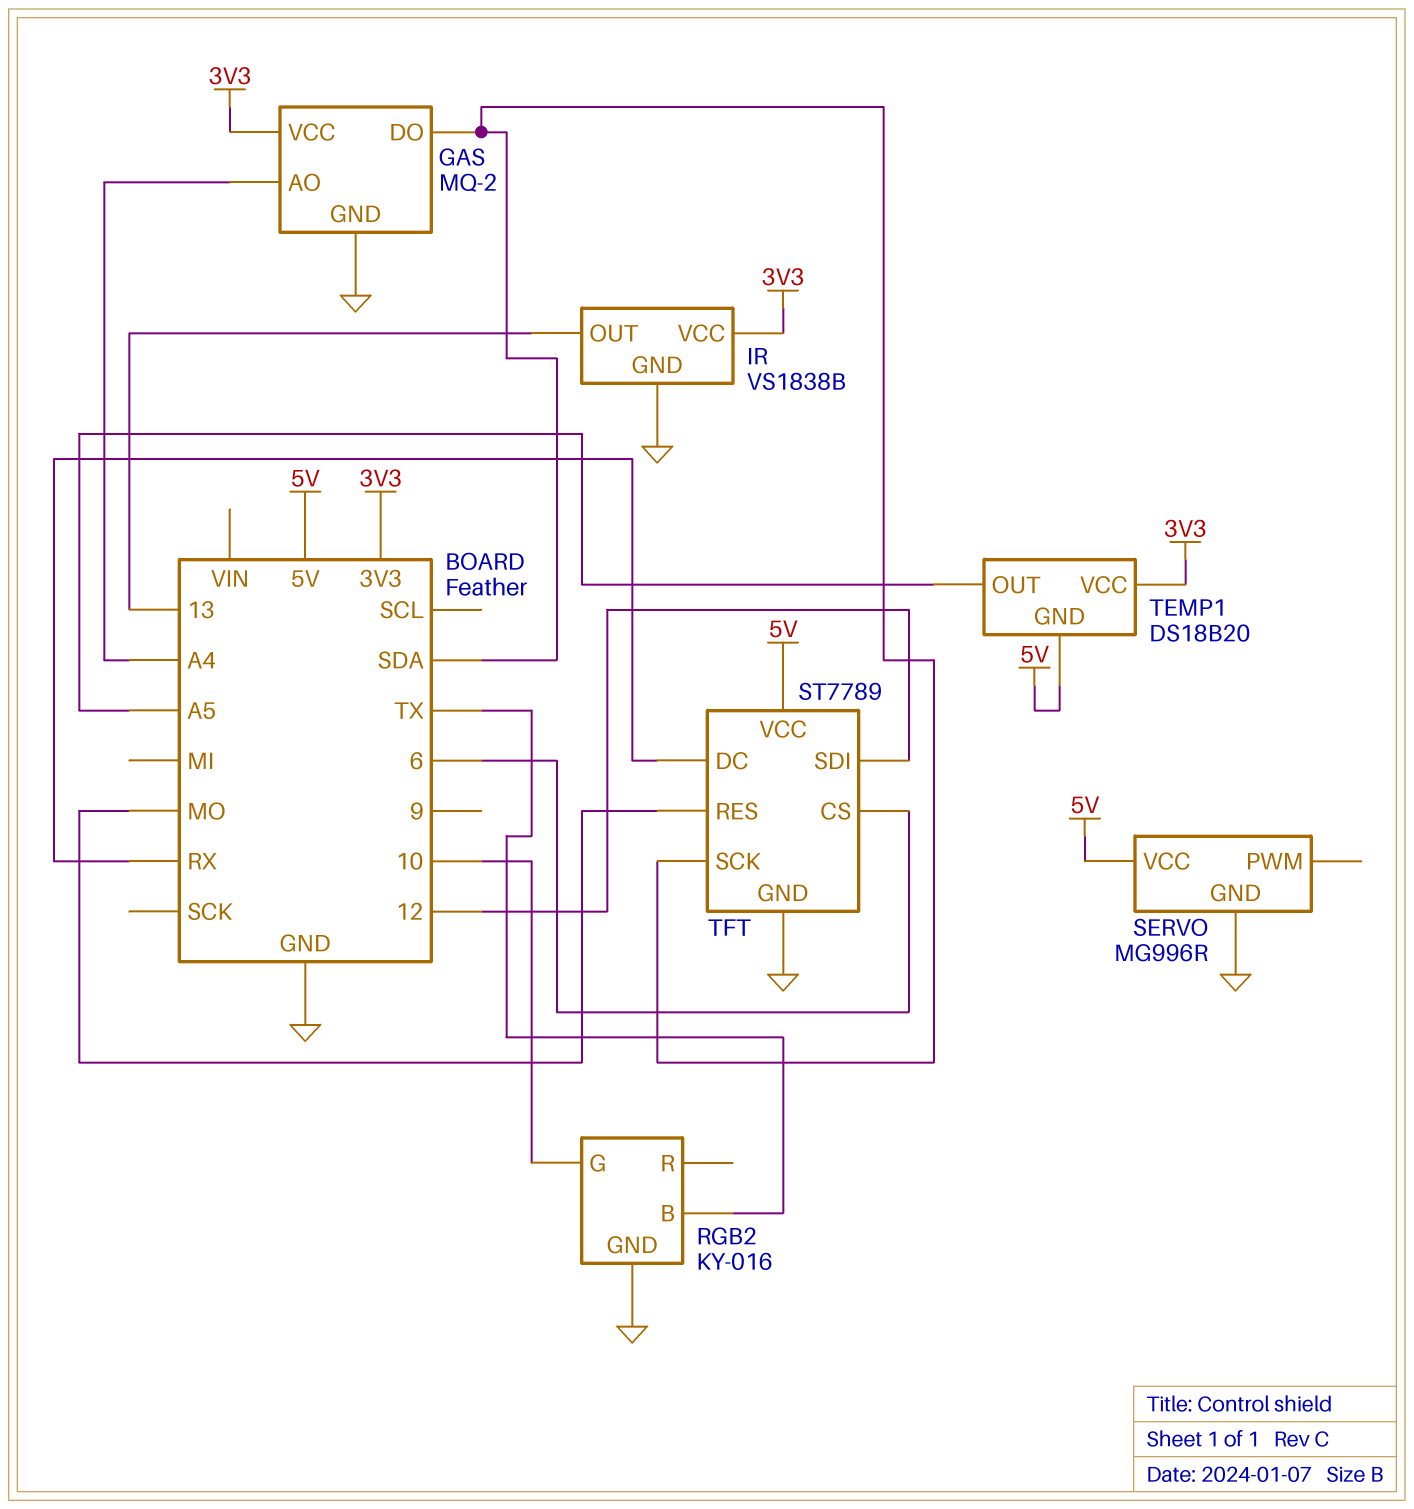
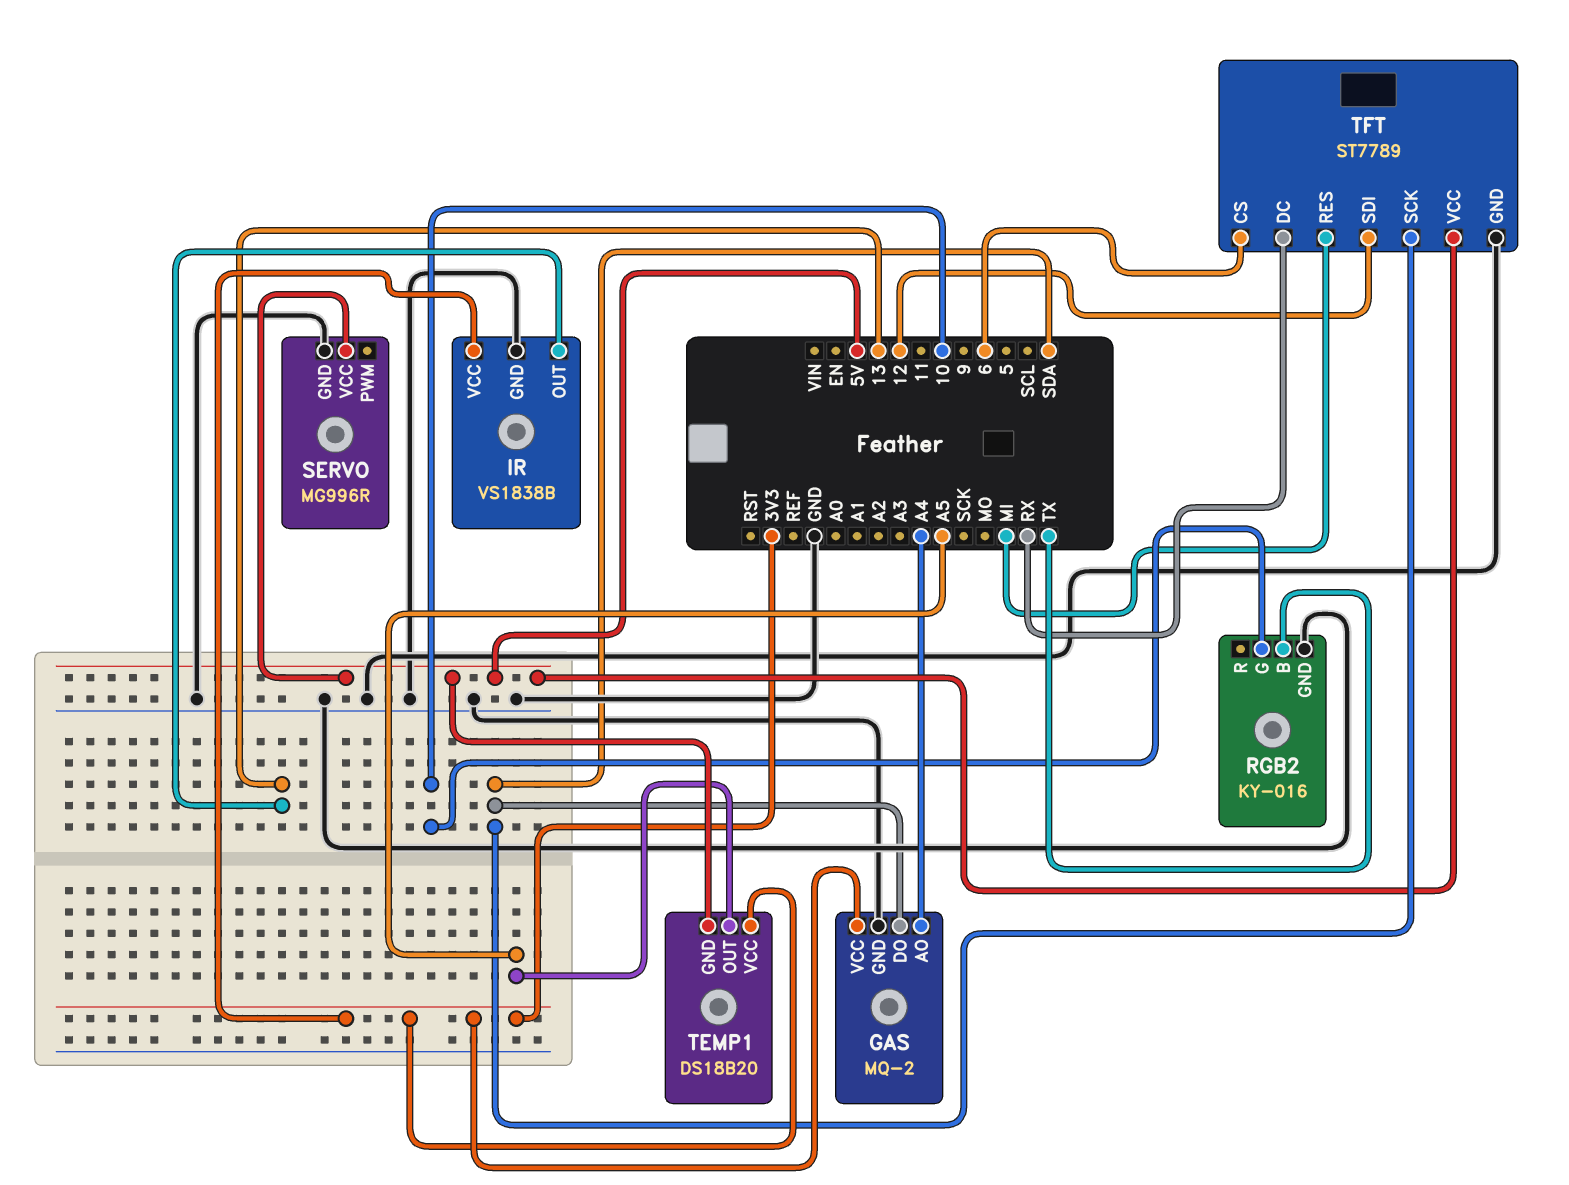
TFT pin RES: MO -> MI

